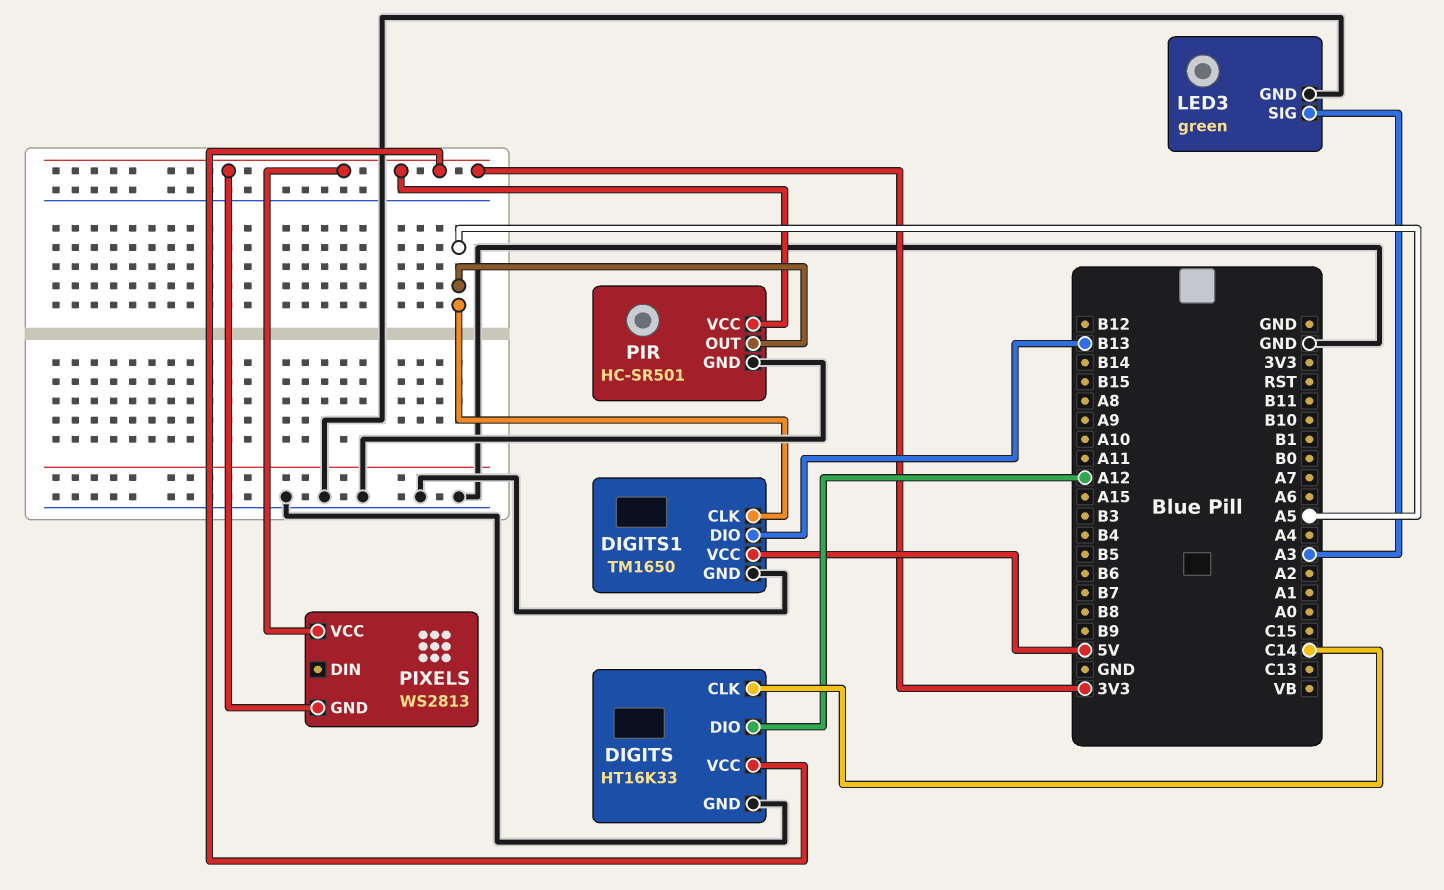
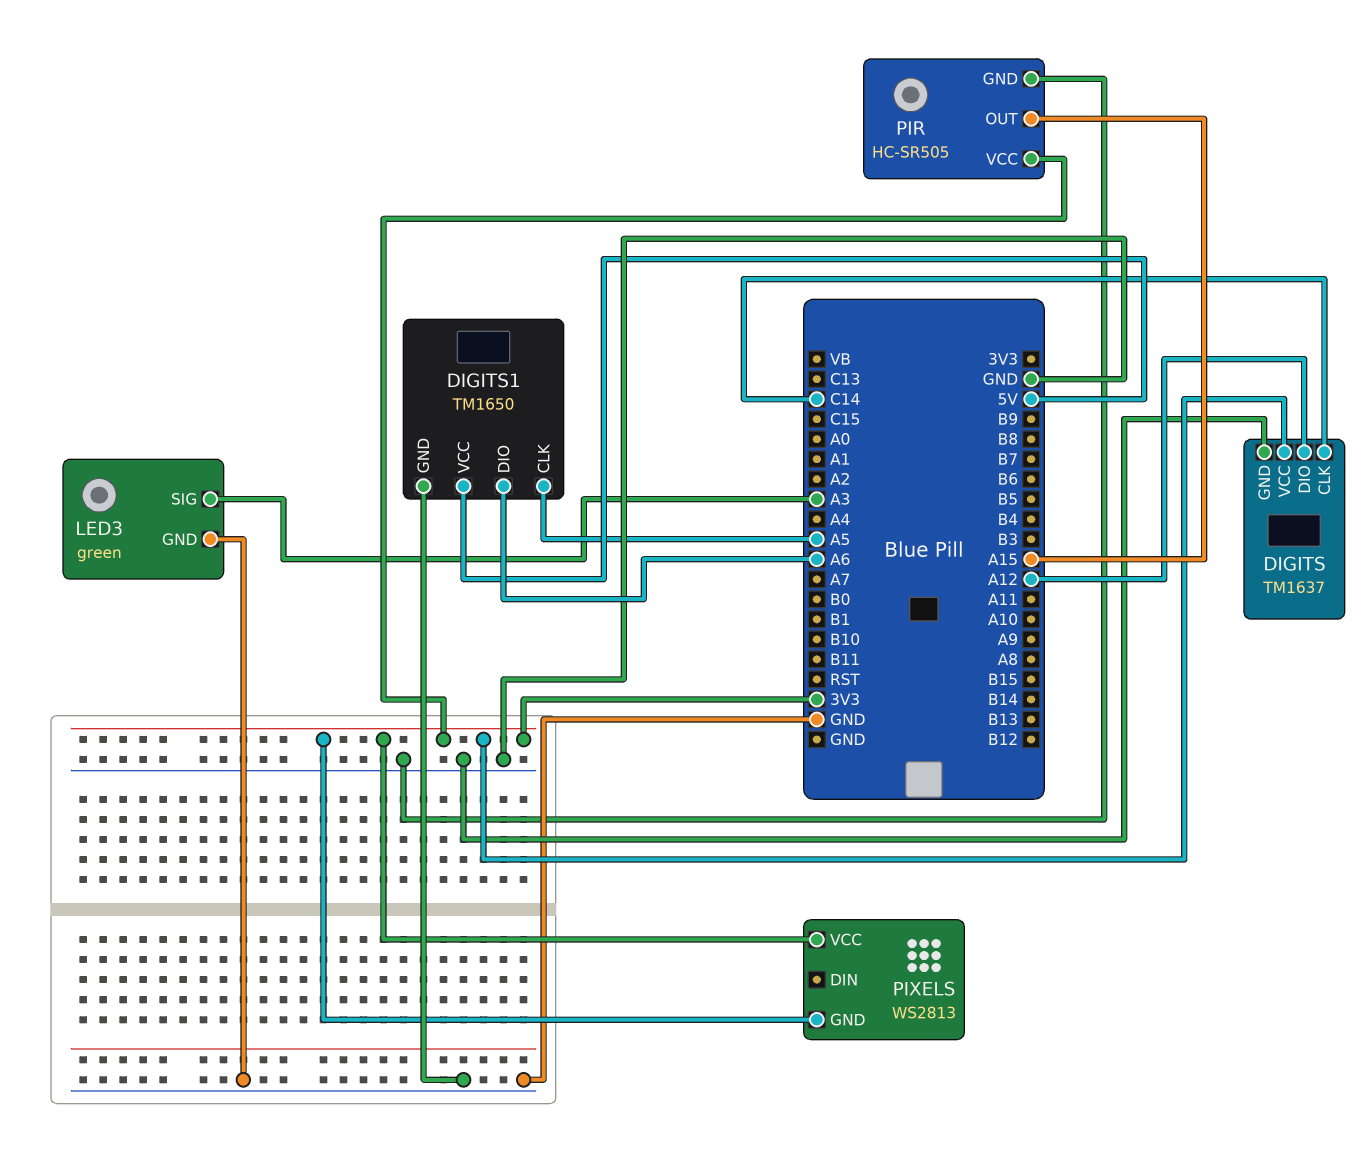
DIGITS: HT16K33 -> TM1637
DIGITS1 pin DIO: B13 -> A6
PIR: HC-SR501 -> HC-SR505
PIR pin OUT: A5 -> A15

